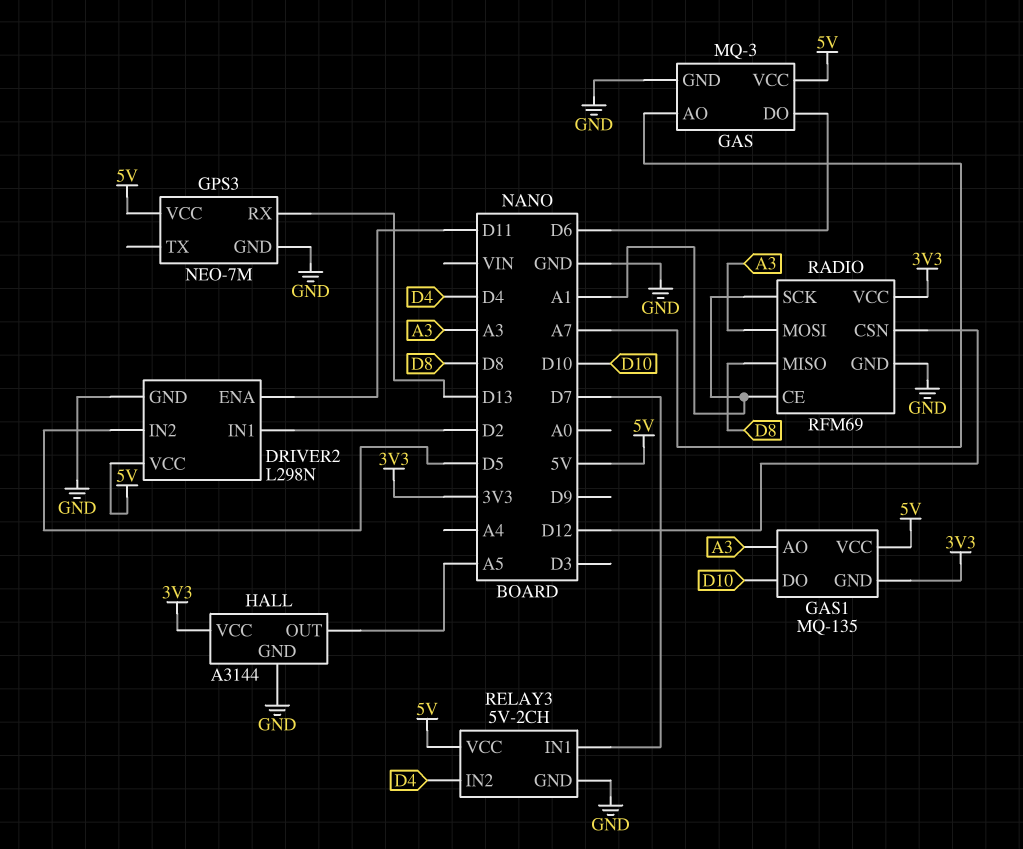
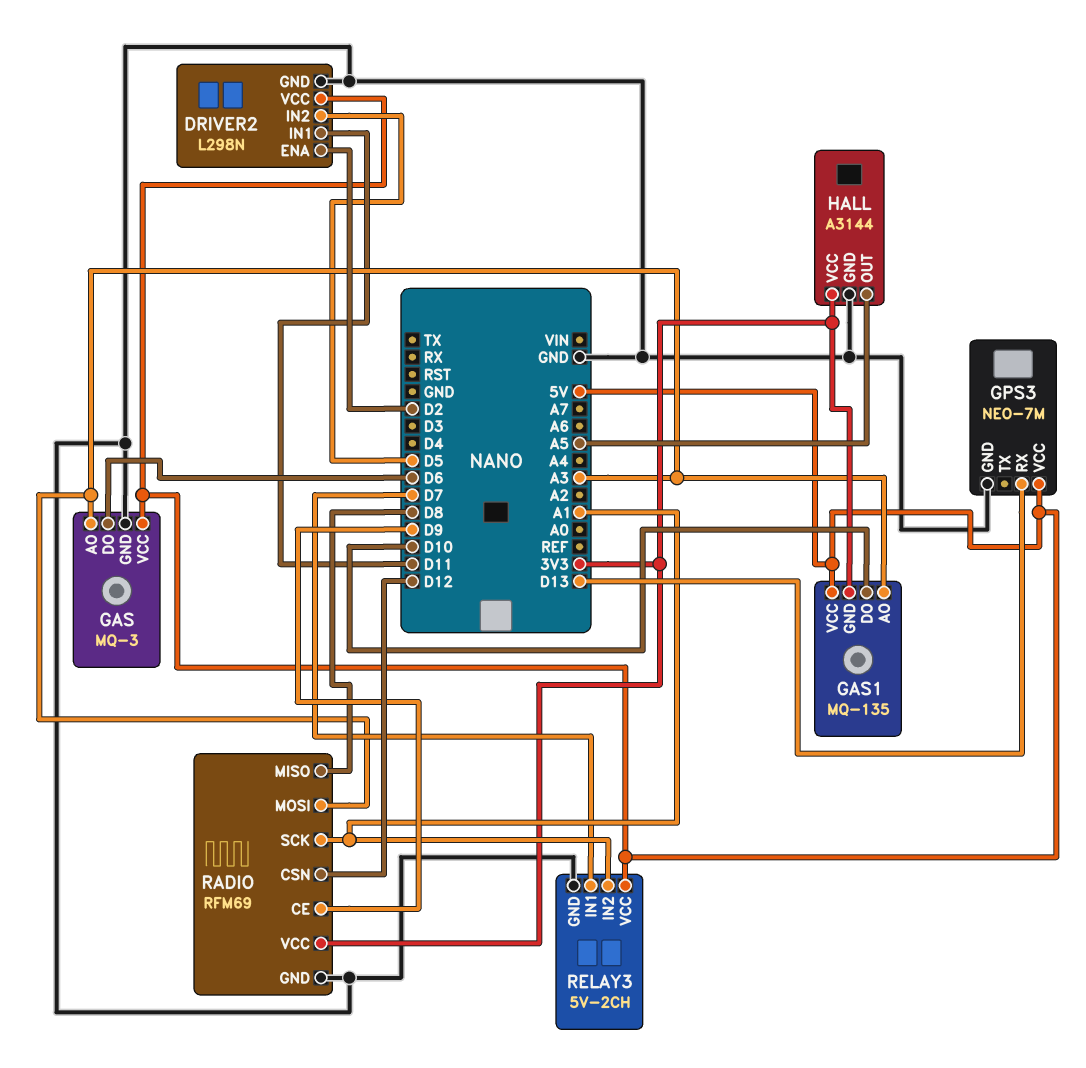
DRIVER2 pin ENA: D11 -> D2
DRIVER2 pin IN1: D2 -> D11
GAS pin AO: A7 -> A3
RADIO pin CE: A1 -> D9
RELAY3 pin IN2: D4 -> A1

